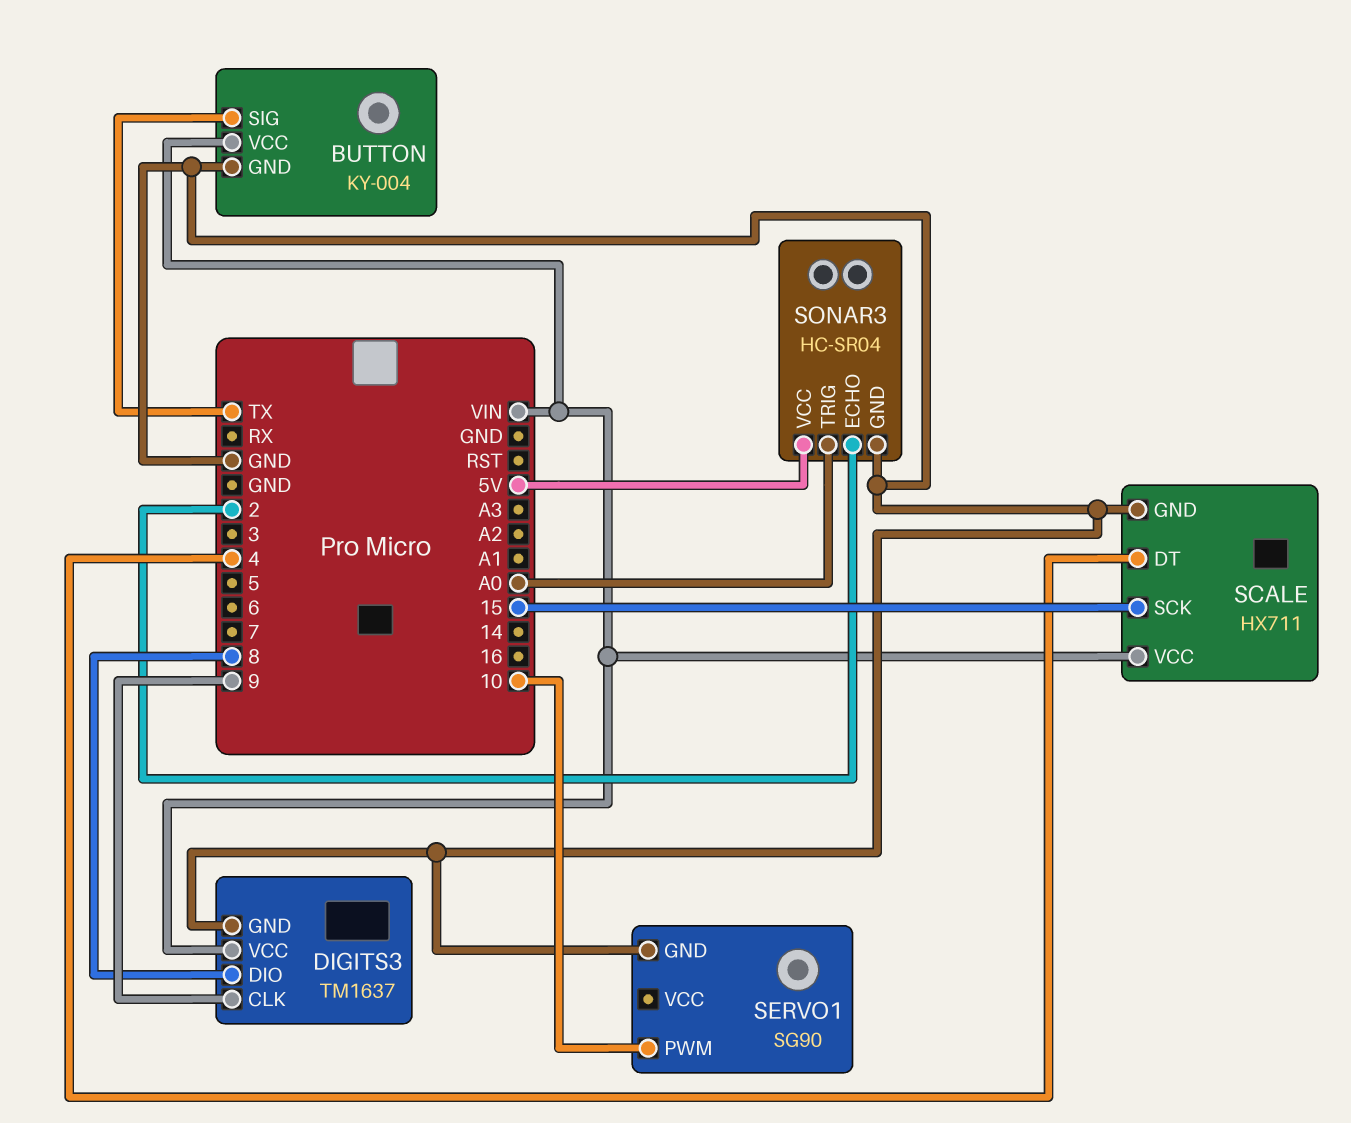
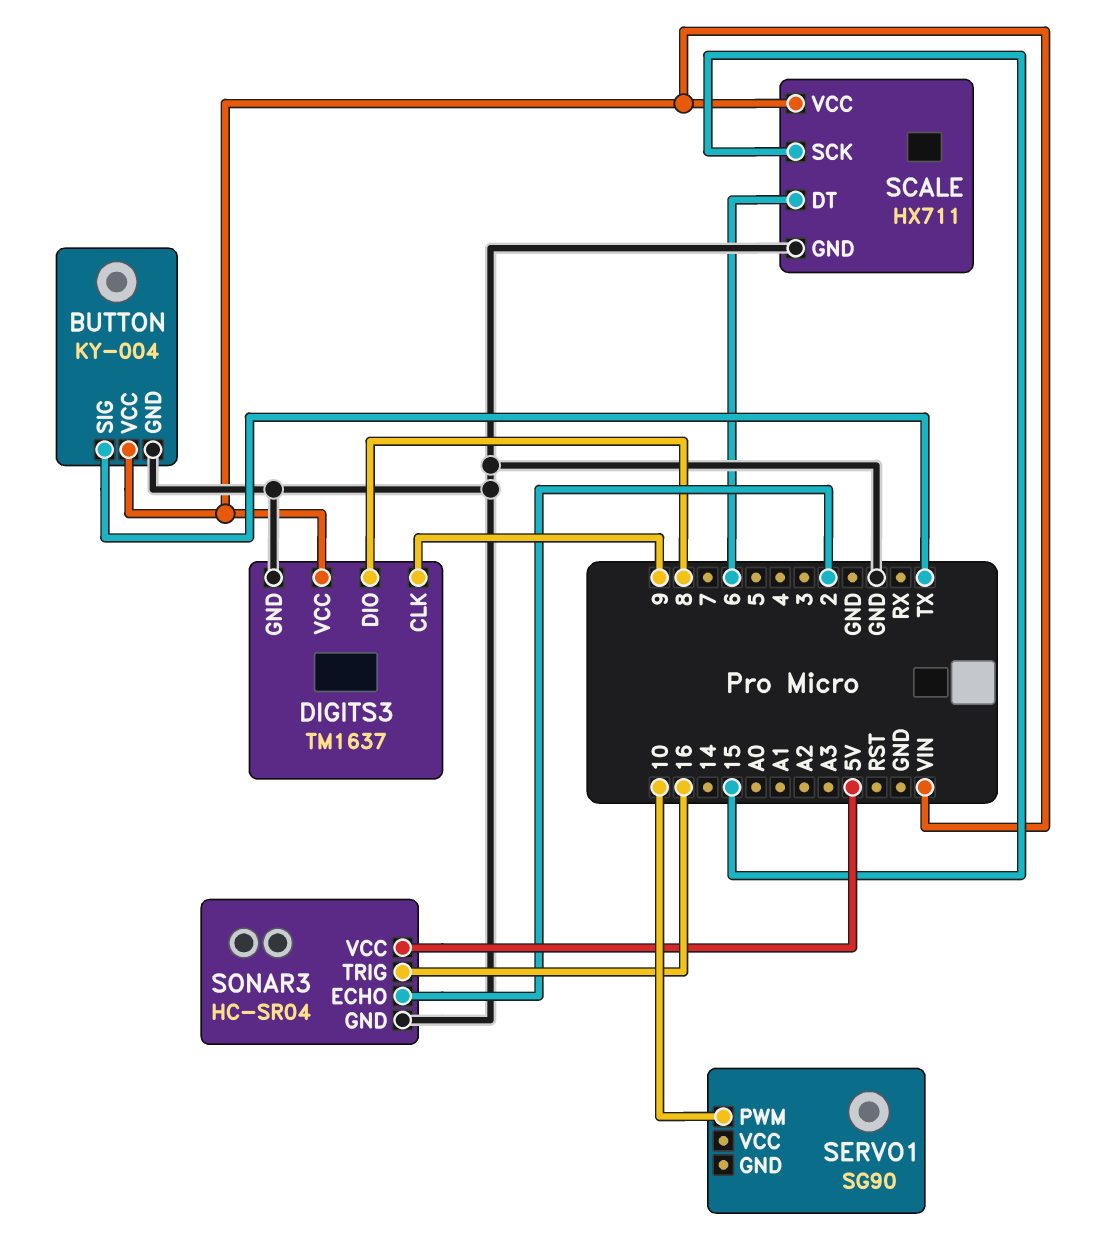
SCALE pin DT: 4 -> 6
SERVO1 pin GND: GND -> none
SONAR3 pin TRIG: A0 -> 16

